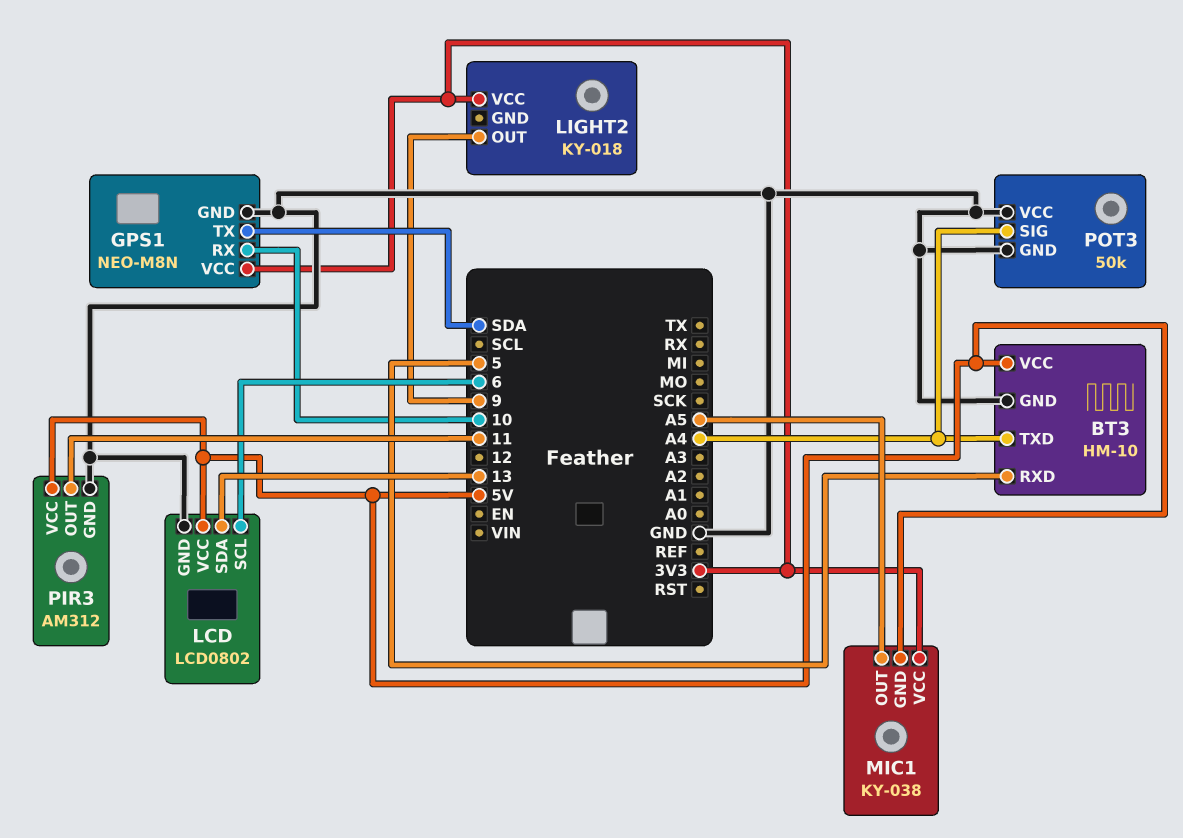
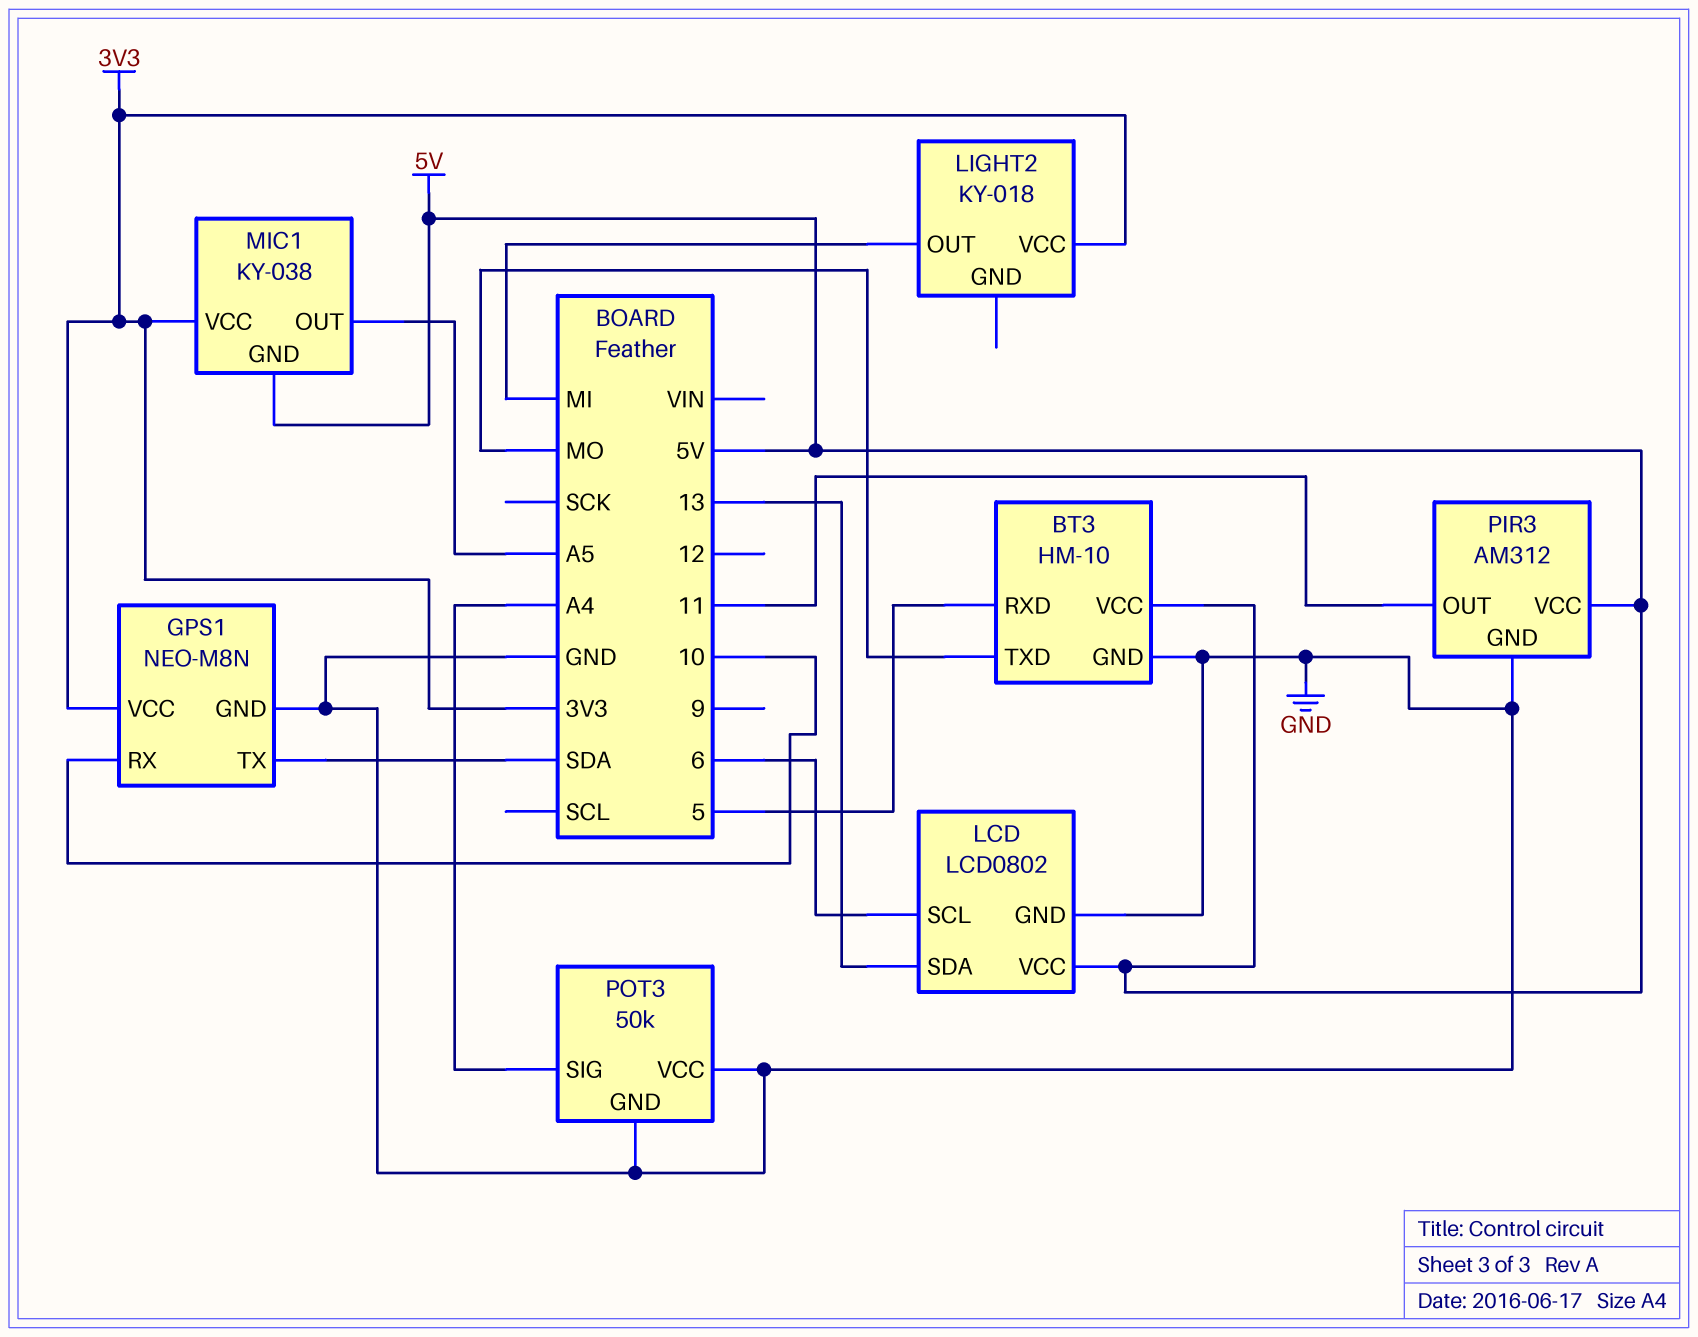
BT3 pin TXD: A4 -> MO
LIGHT2 pin OUT: 9 -> MI

